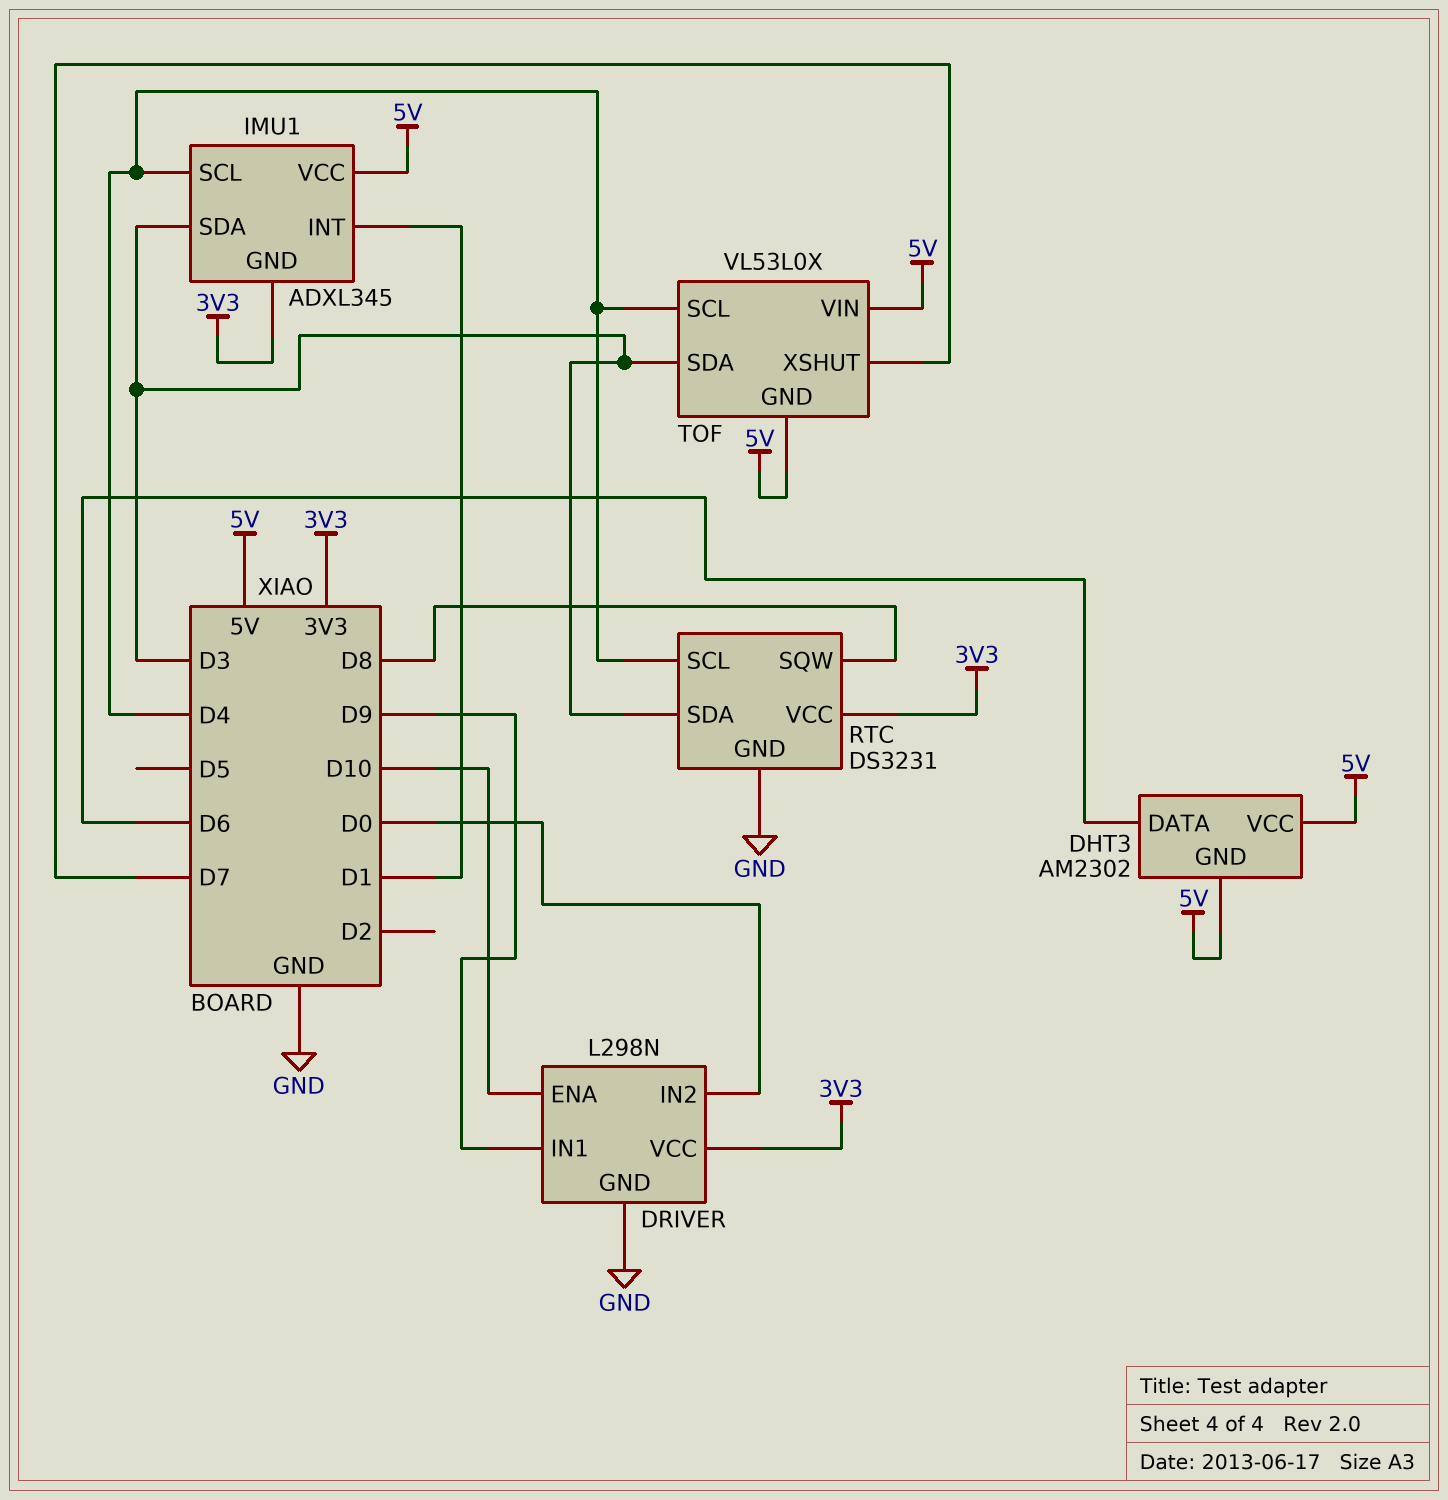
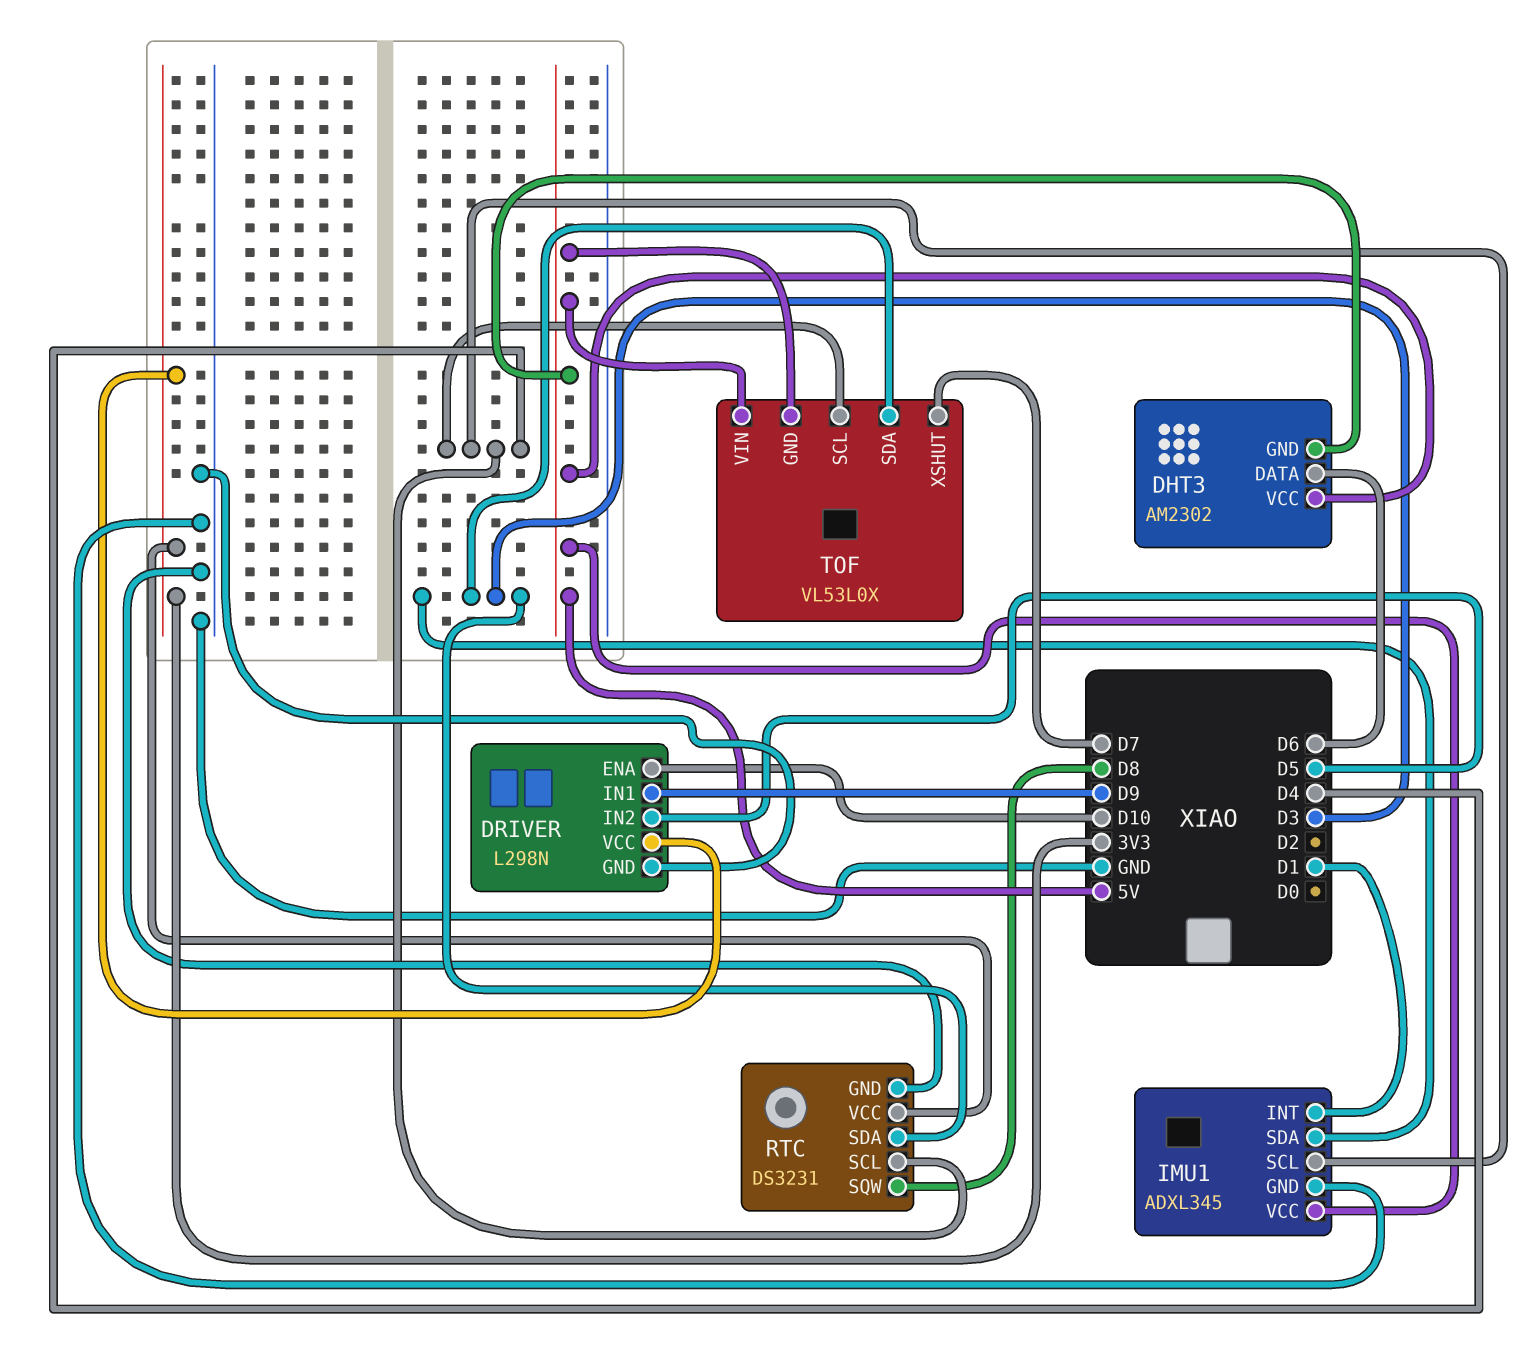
DRIVER pin IN2: D0 -> D5
IMU1 pin GND: 3V3 -> GND

